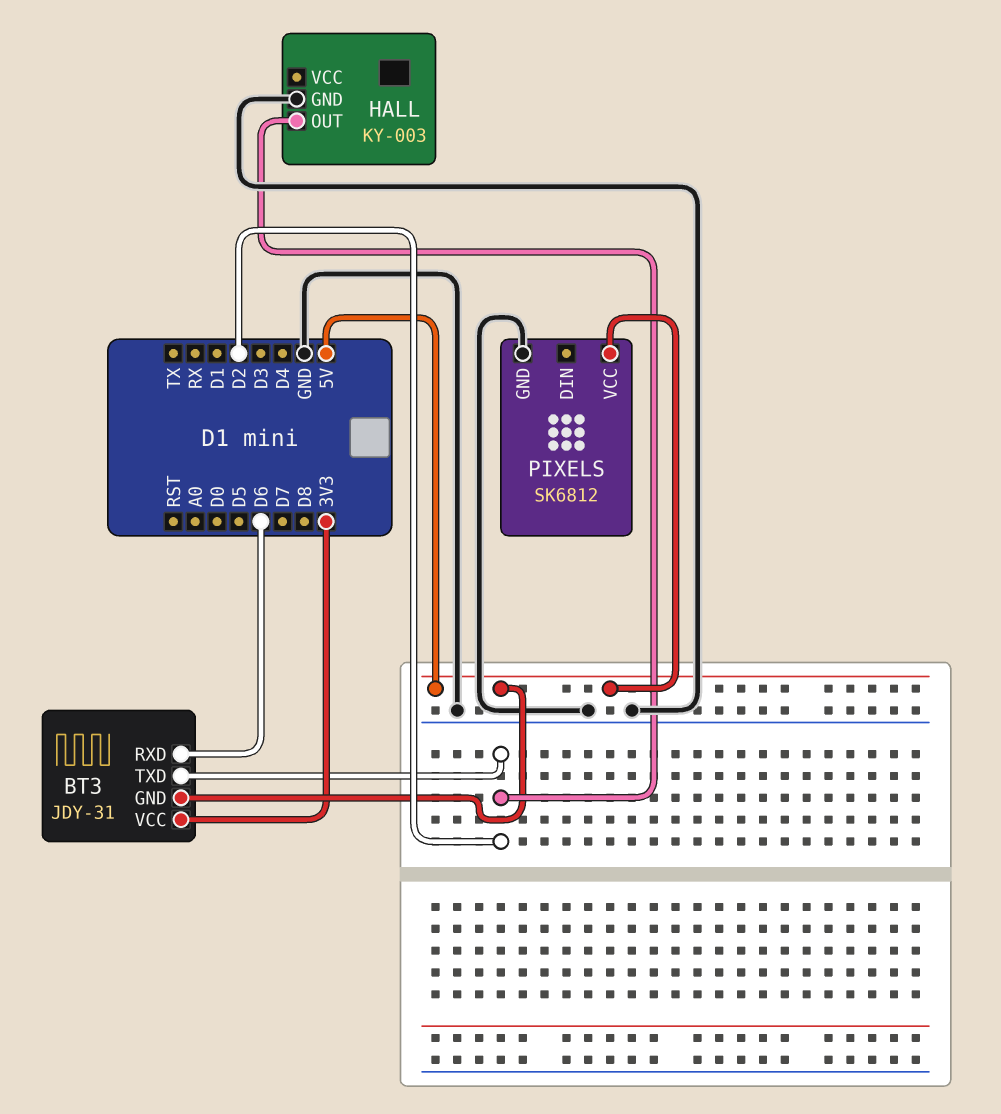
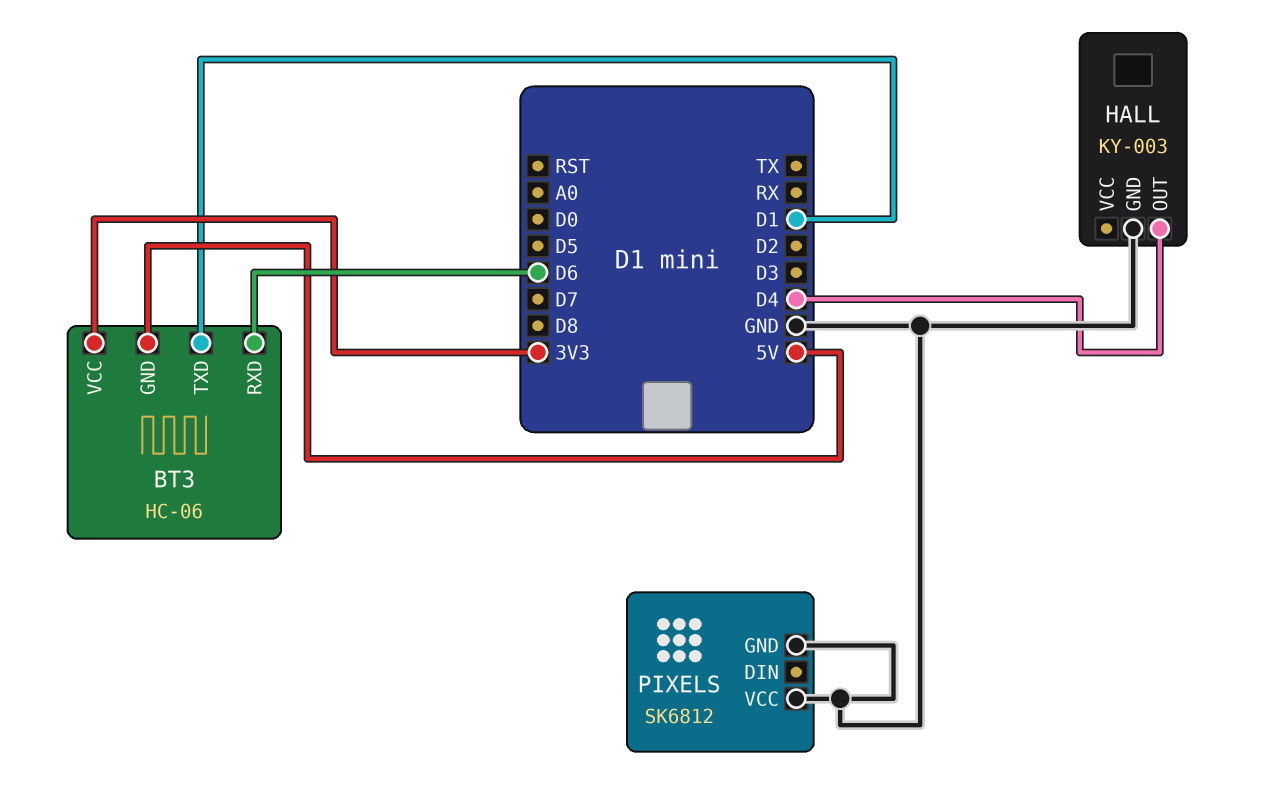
BT3: JDY-31 -> HC-06
BT3 pin TXD: D2 -> D1
HALL pin OUT: D2 -> D4
PIXELS pin VCC: 5V -> GND

